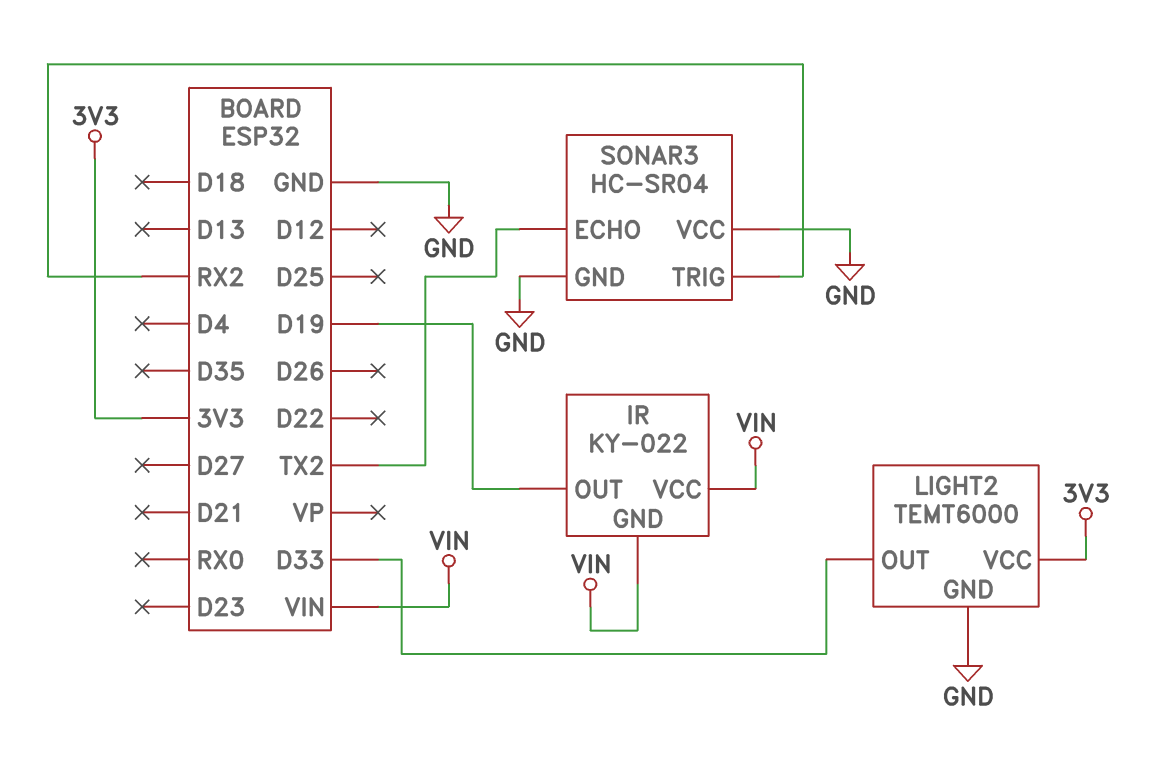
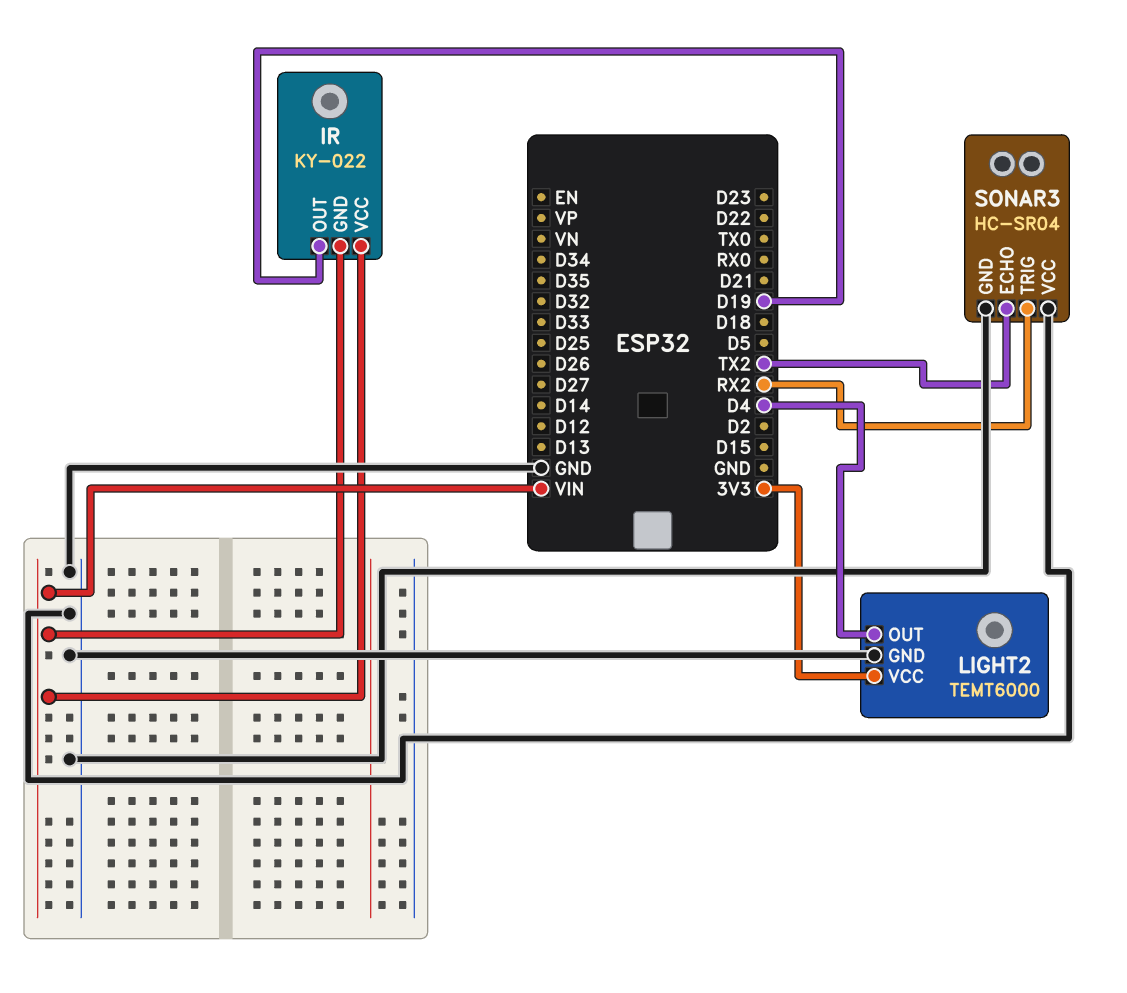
LIGHT2 pin OUT: D33 -> D4

